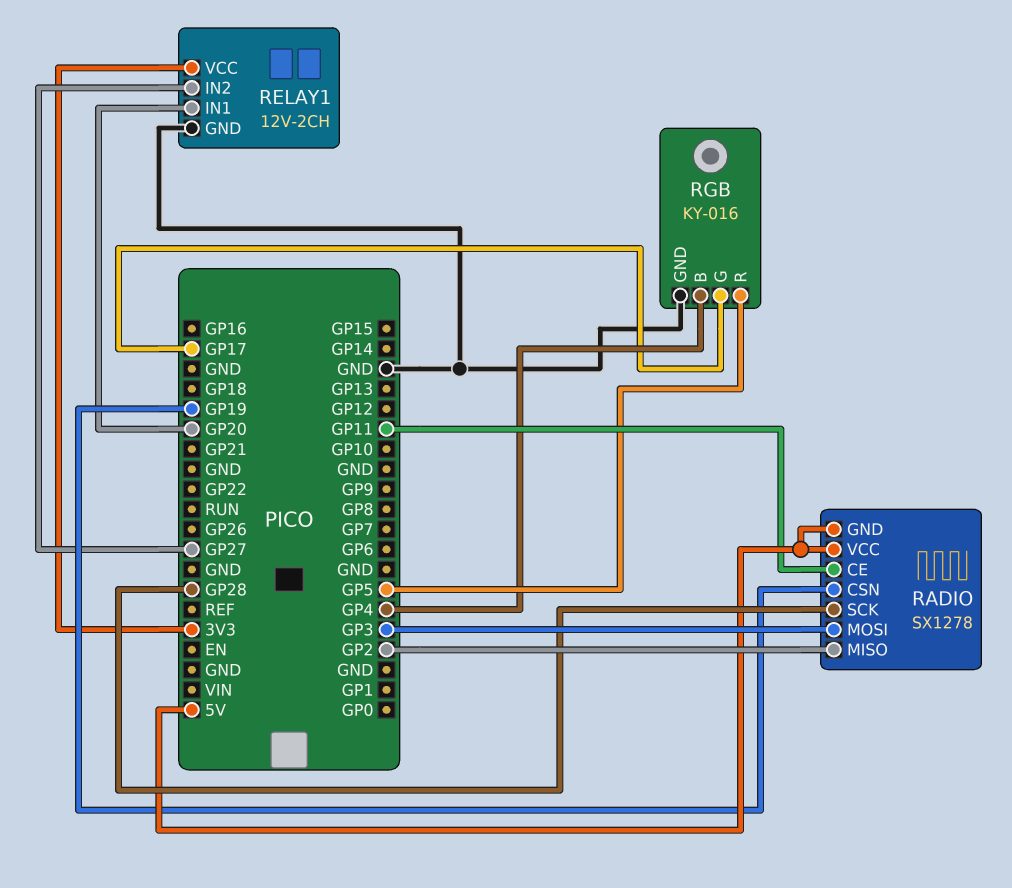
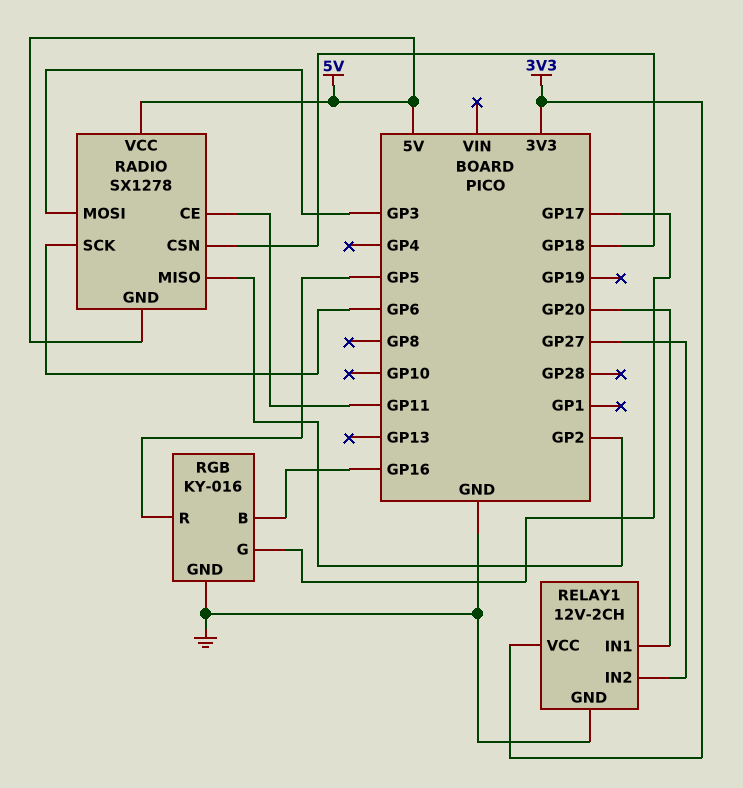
RADIO pin CSN: GP19 -> GP18
RADIO pin SCK: GP28 -> GP6
RGB pin B: GP4 -> GP16

